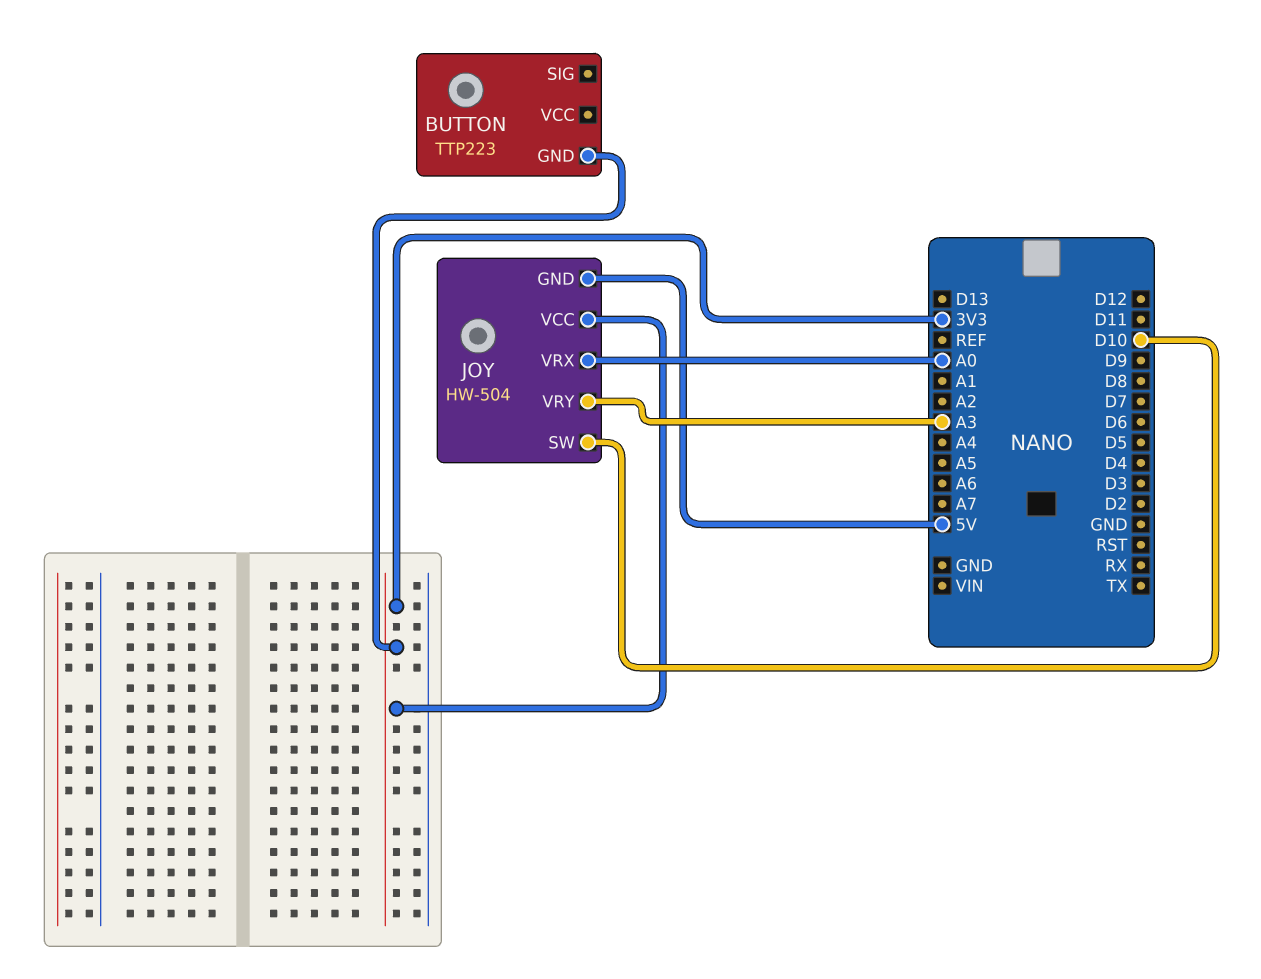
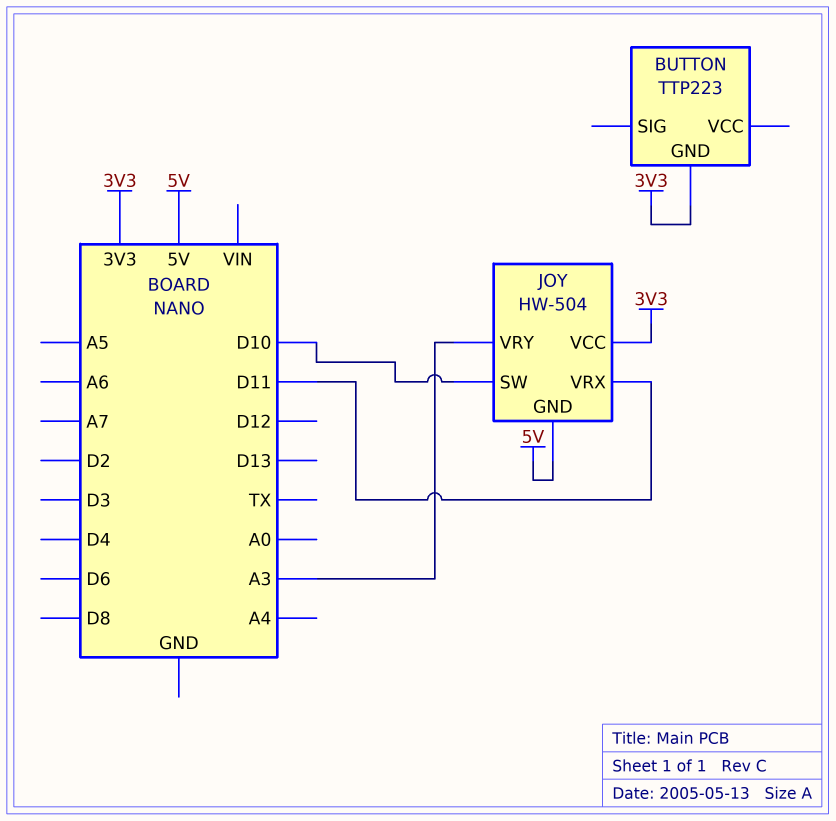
JOY pin VRX: A0 -> D11

